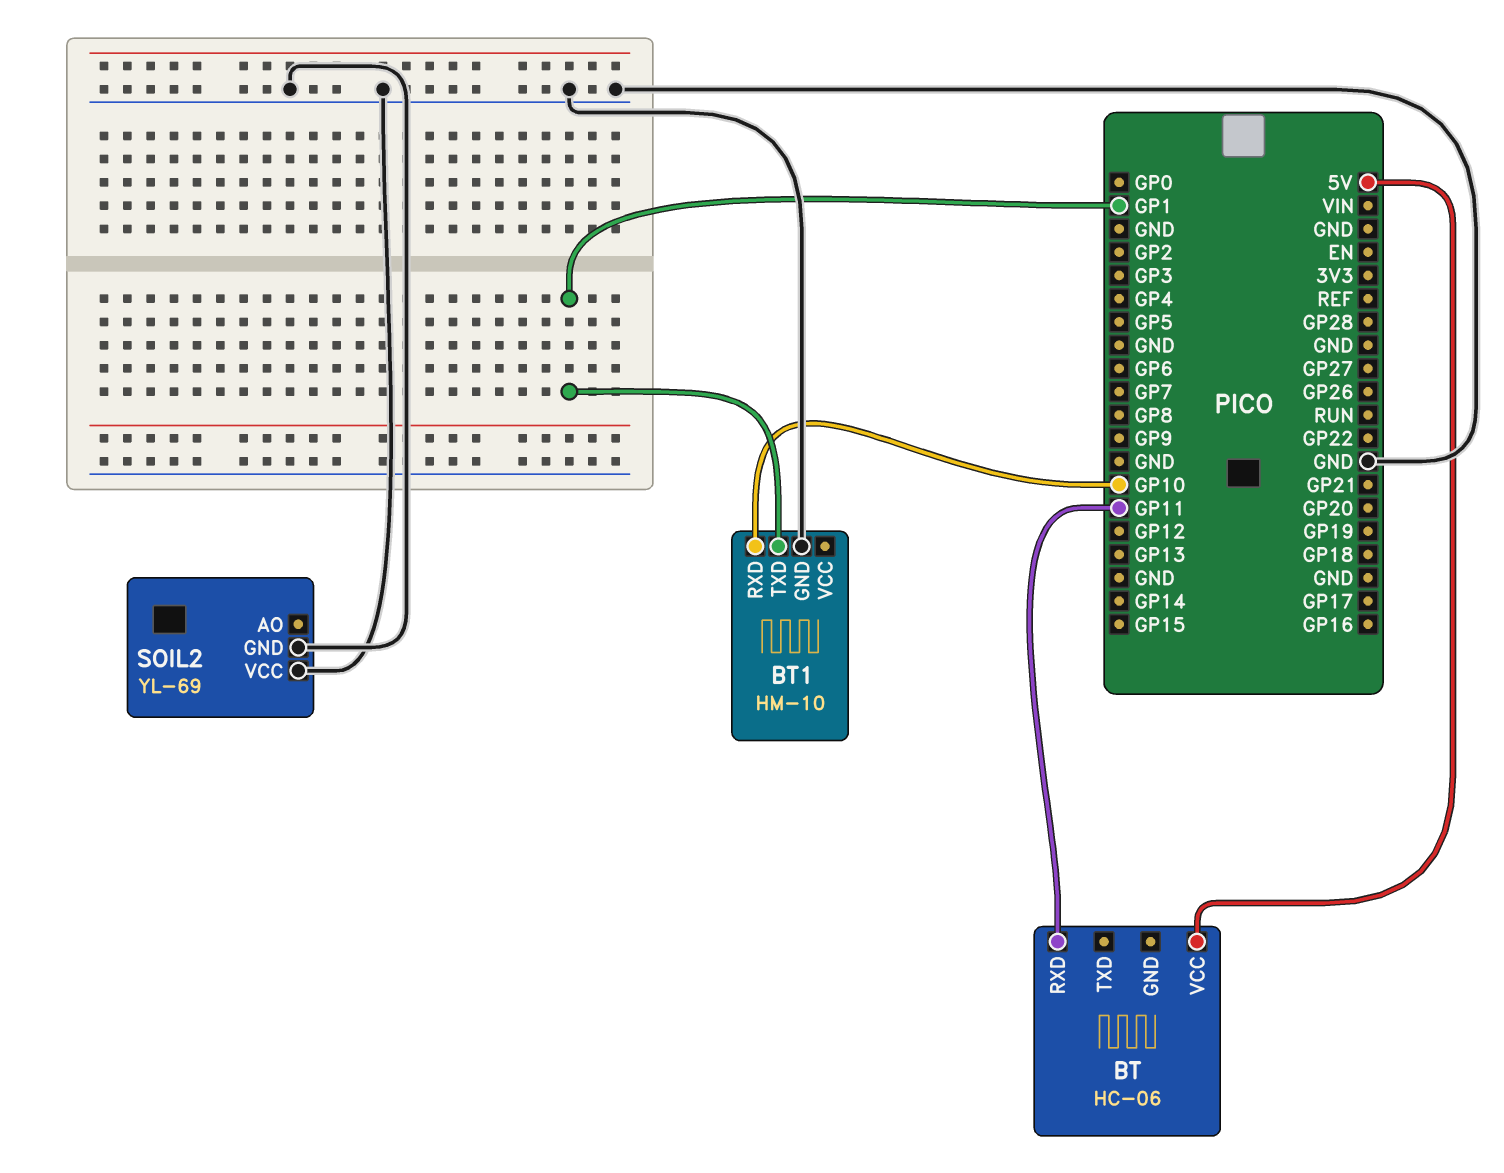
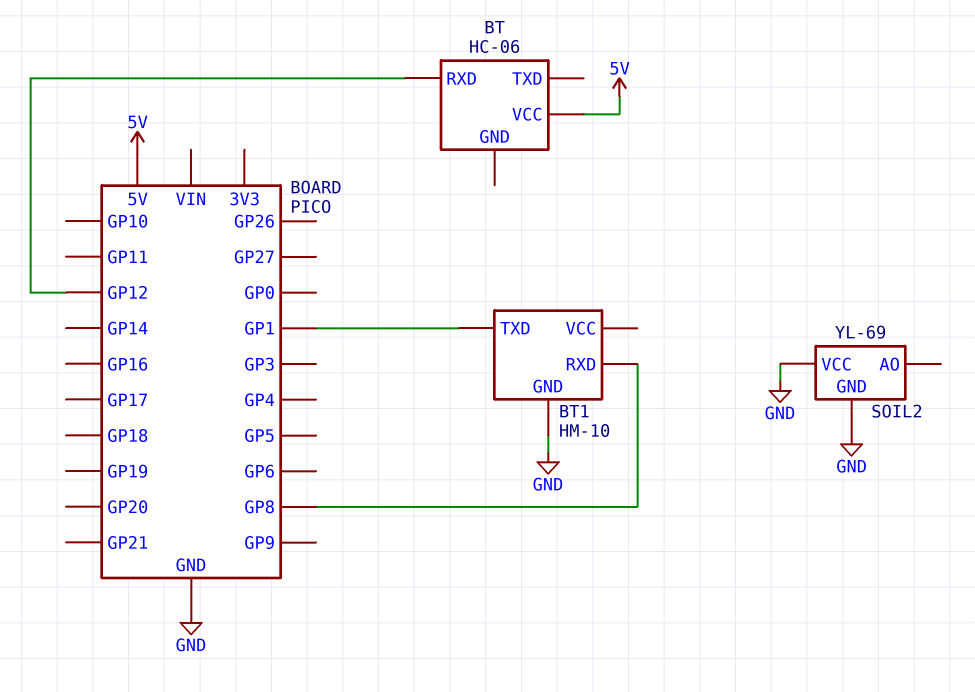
BT pin RXD: GP11 -> GP12
BT1 pin RXD: GP10 -> GP8

